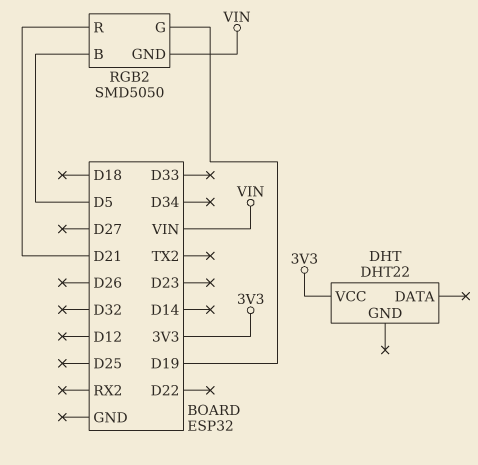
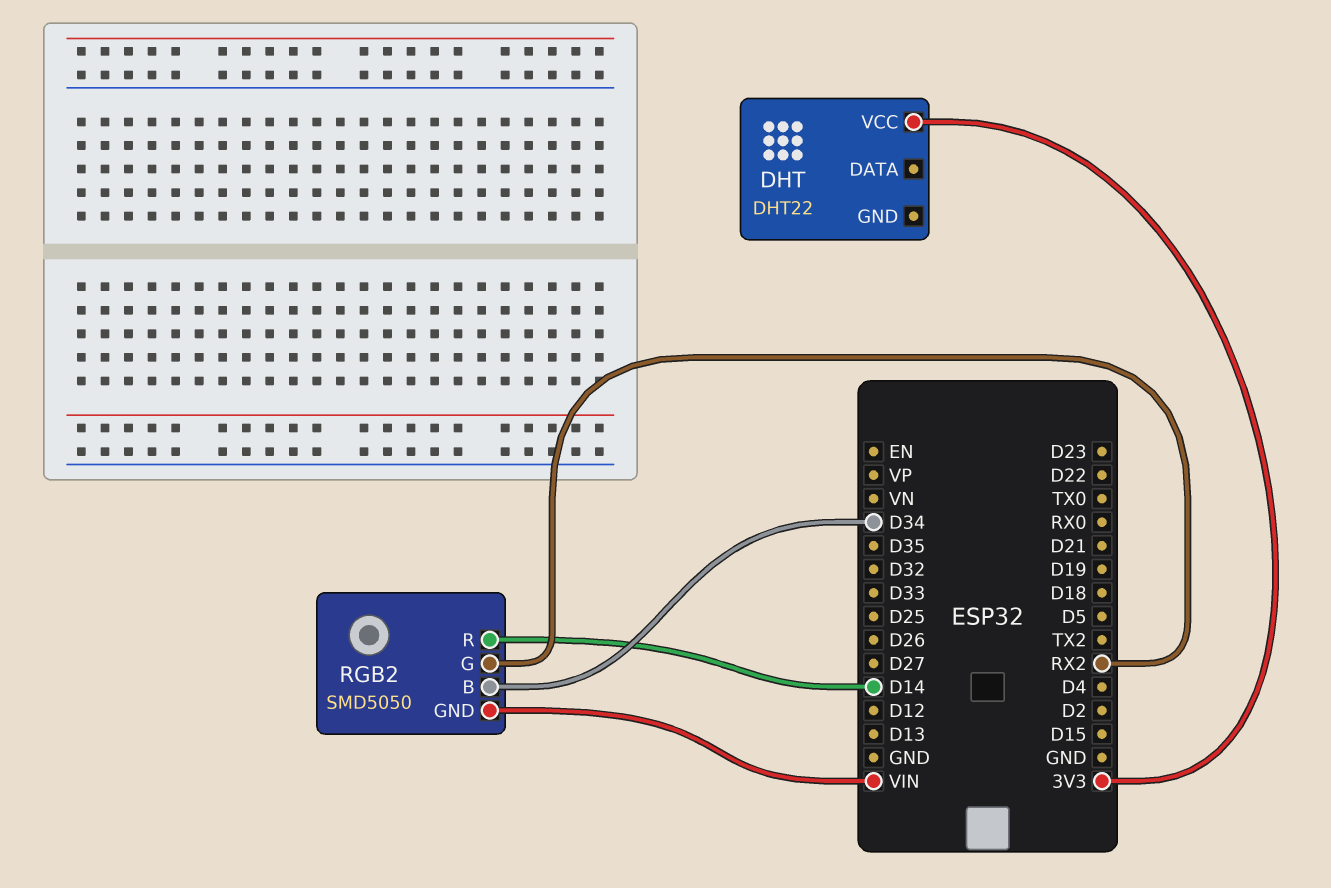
RGB2 pin B: D5 -> D34
RGB2 pin G: D19 -> RX2
RGB2 pin R: D21 -> D14

